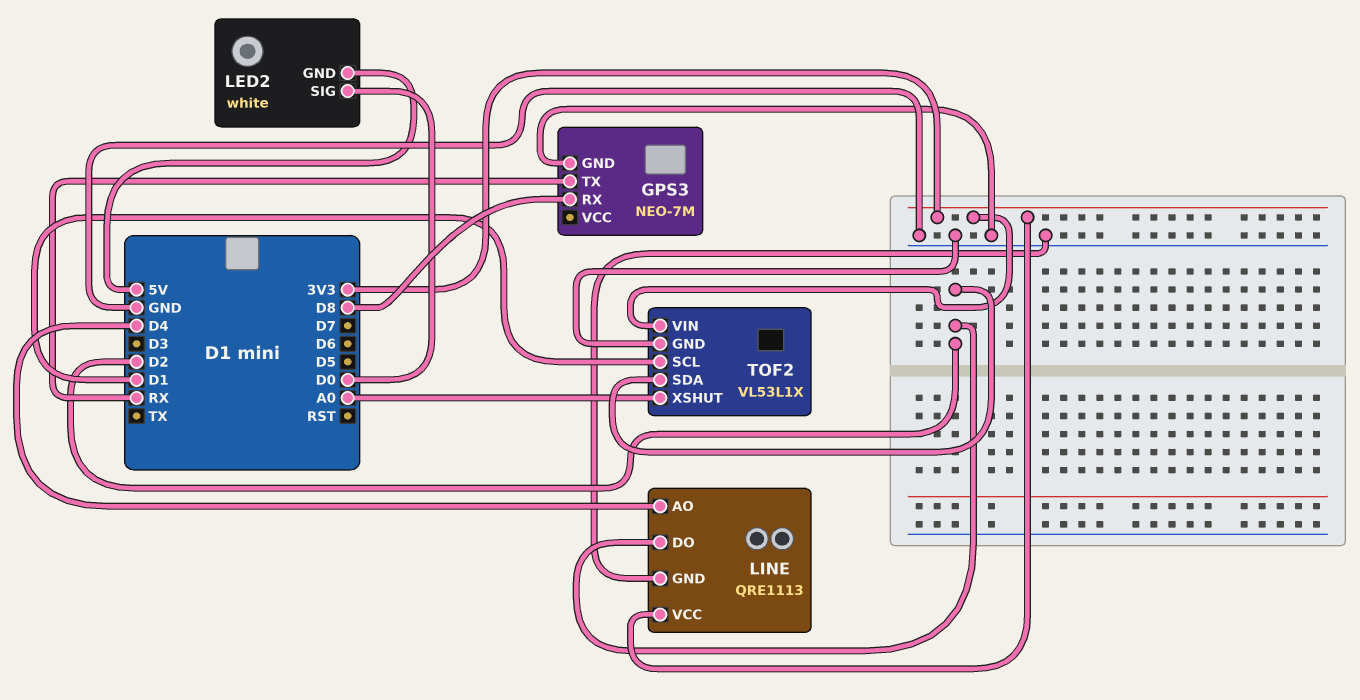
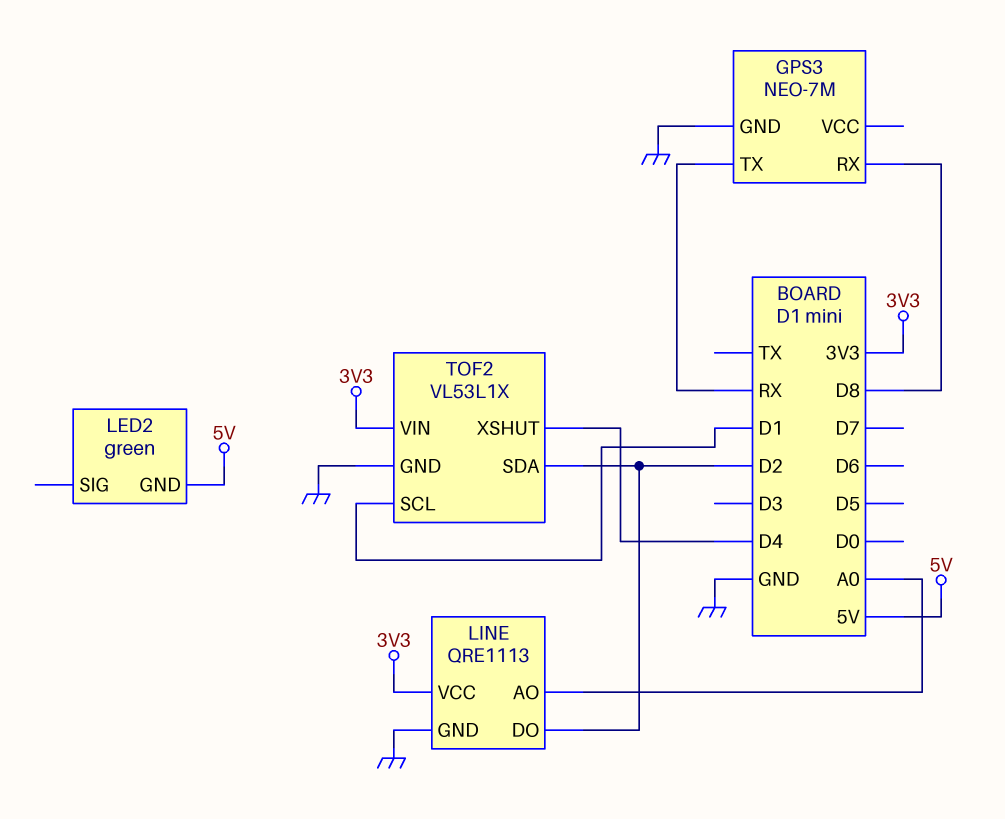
LED2: white -> green
LED2 pin SIG: D0 -> none
LINE pin AO: D4 -> A0
TOF2 pin XSHUT: A0 -> D4

